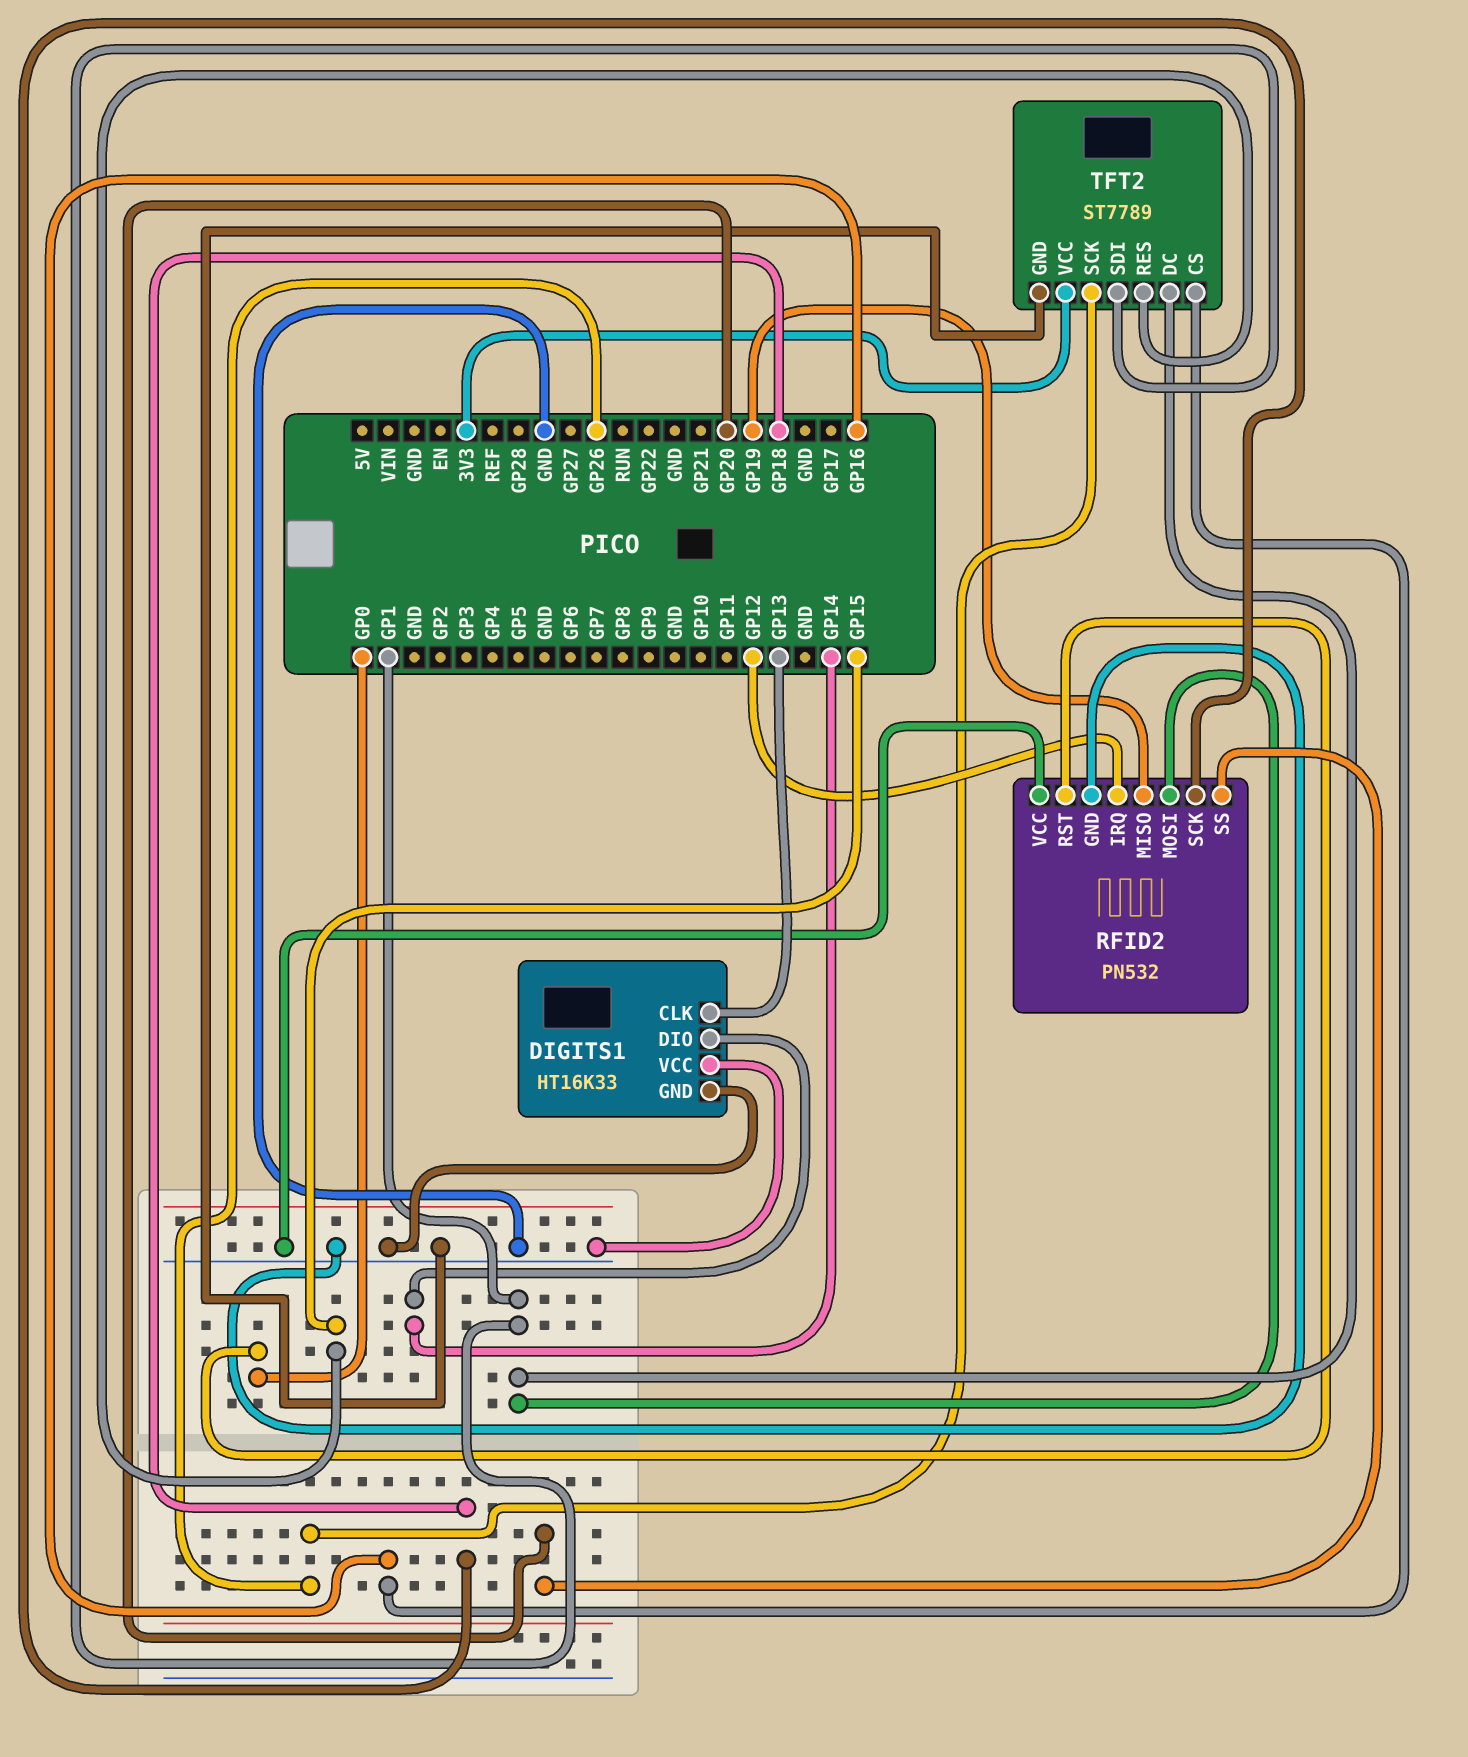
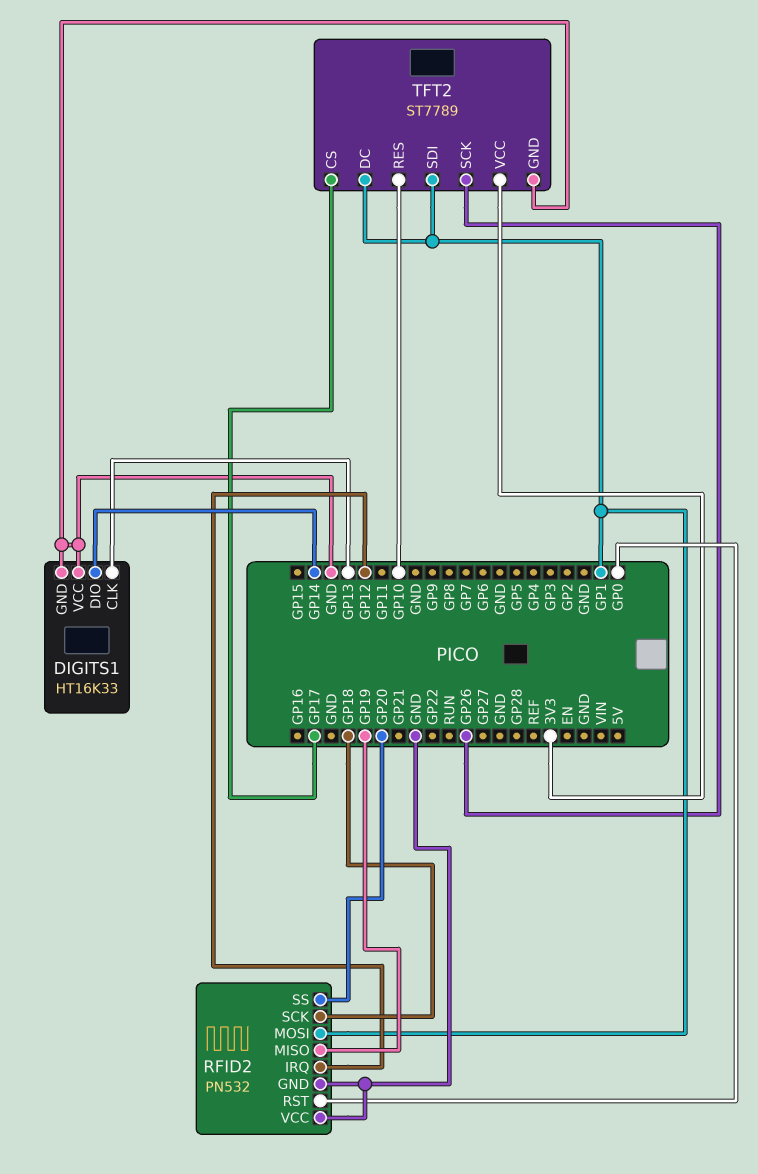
TFT2 pin CS: GP16 -> GP17
TFT2 pin RES: GP15 -> GP10

